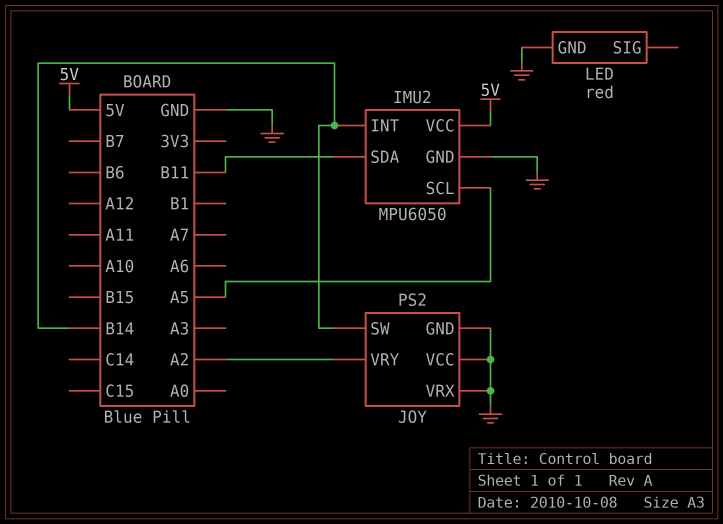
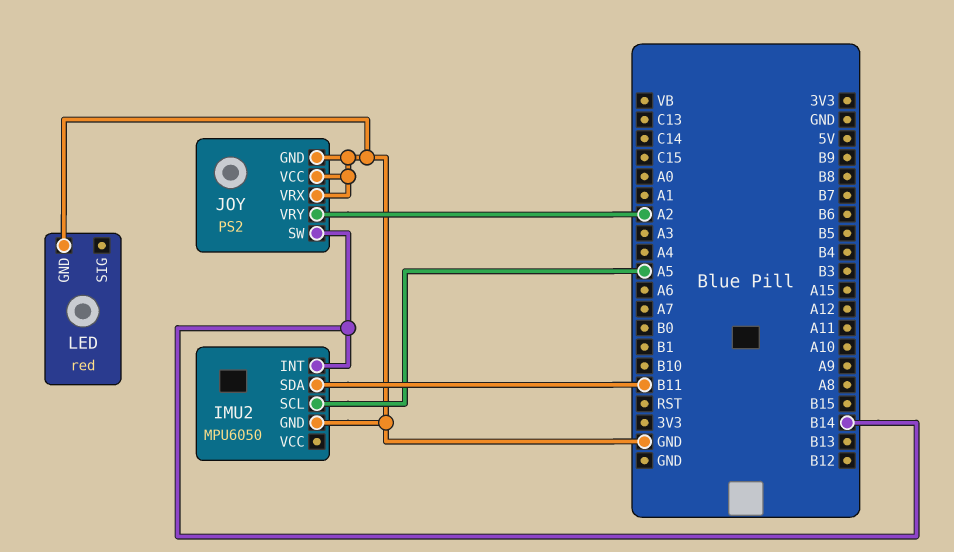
IMU2 pin VCC: 5V -> none

